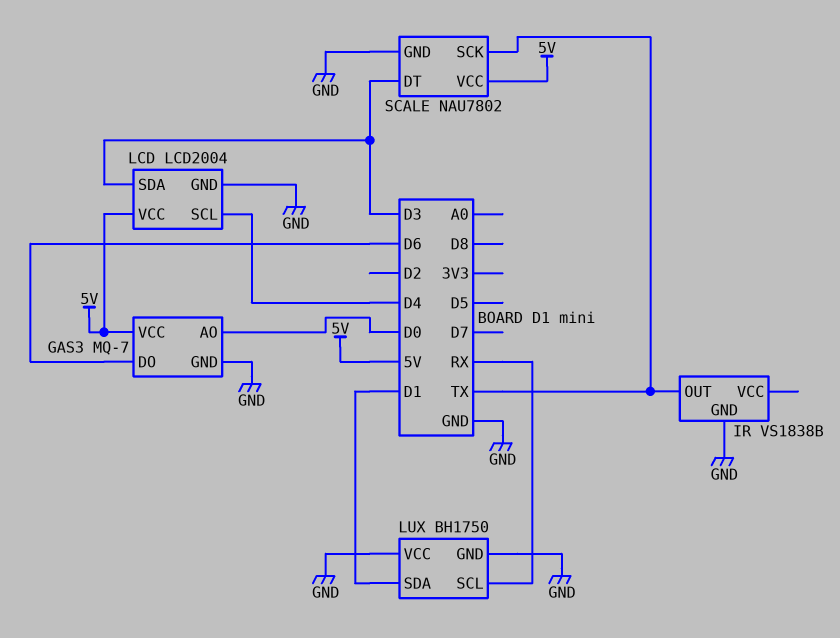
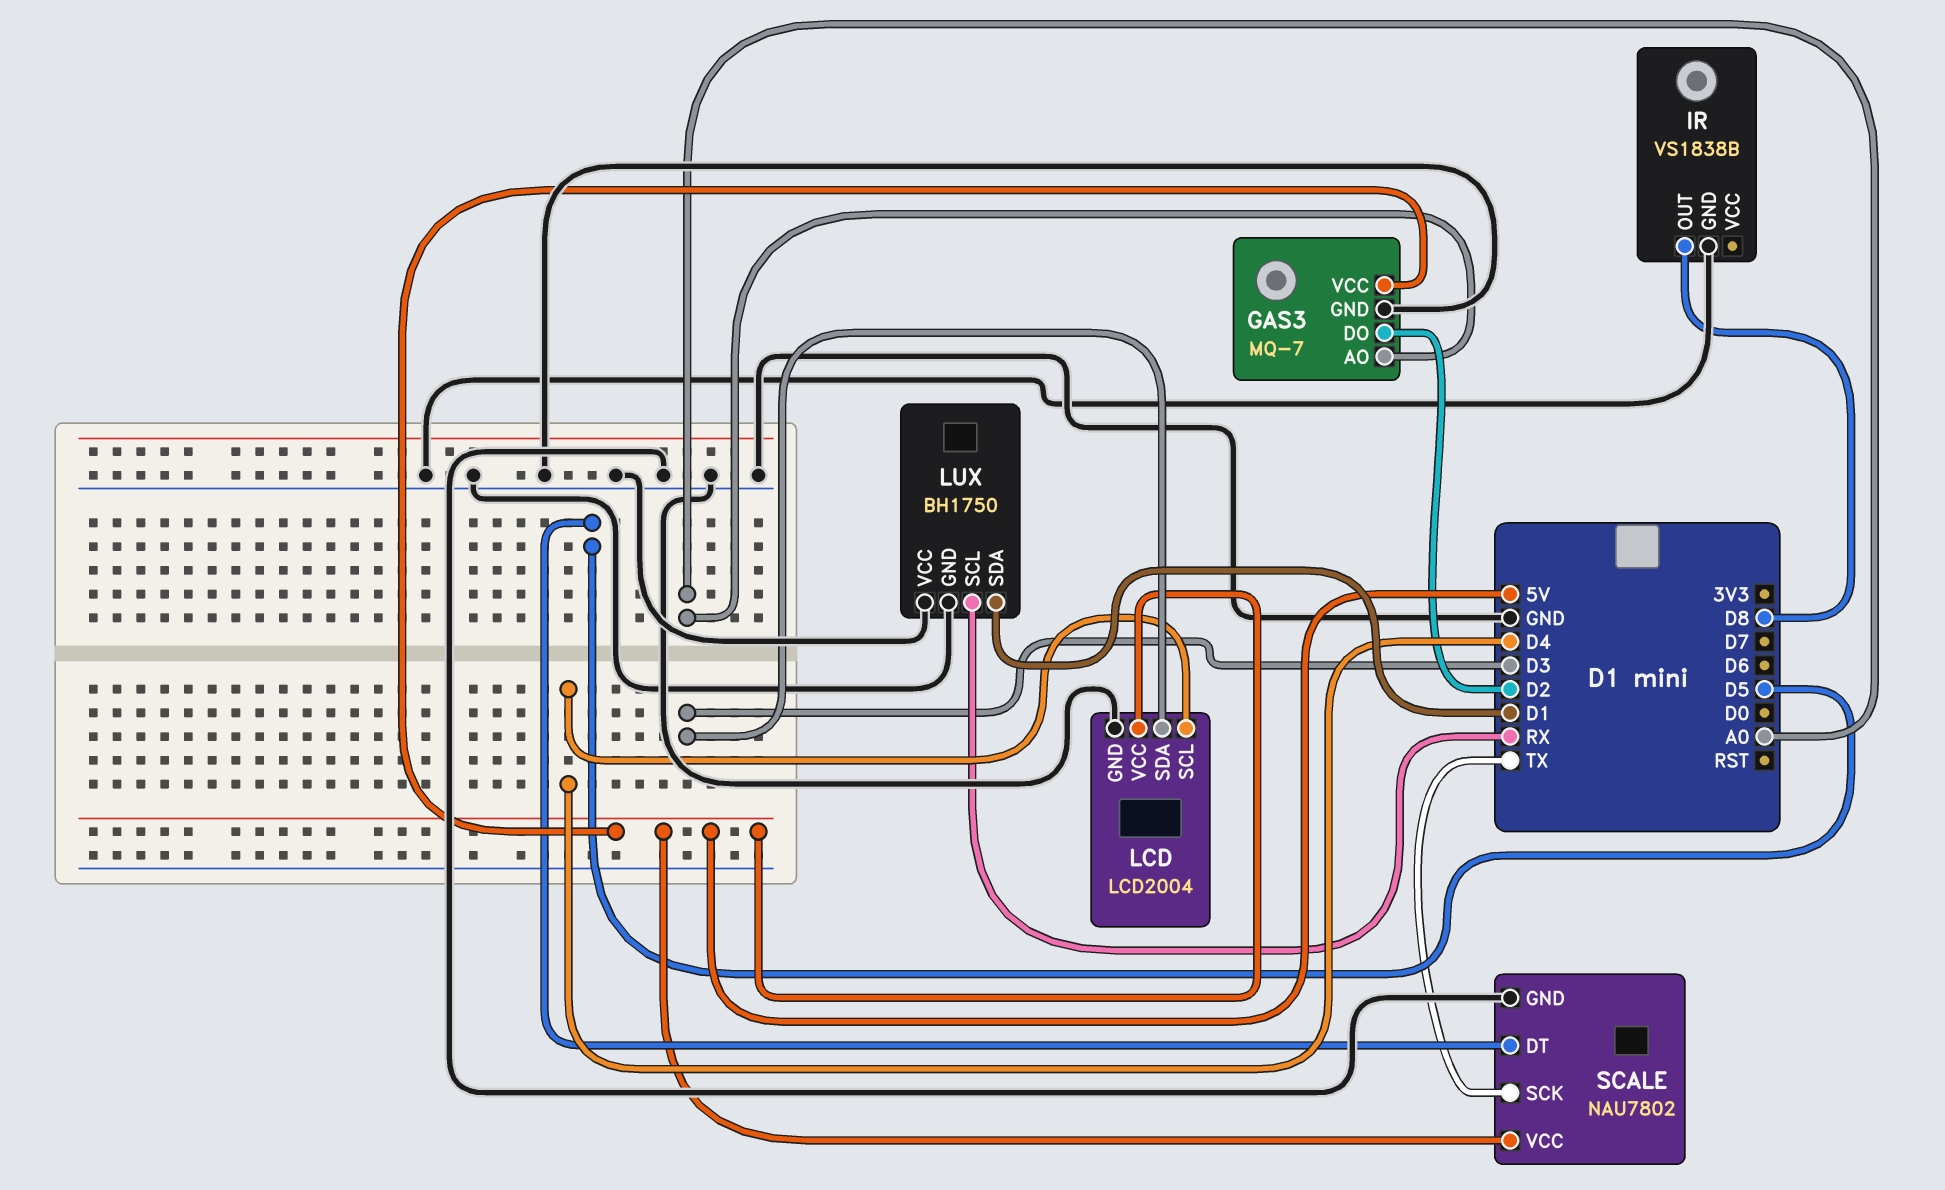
GAS3 pin AO: D0 -> A0
GAS3 pin DO: D6 -> D2
IR pin OUT: TX -> D8
SCALE pin DT: D3 -> D5

